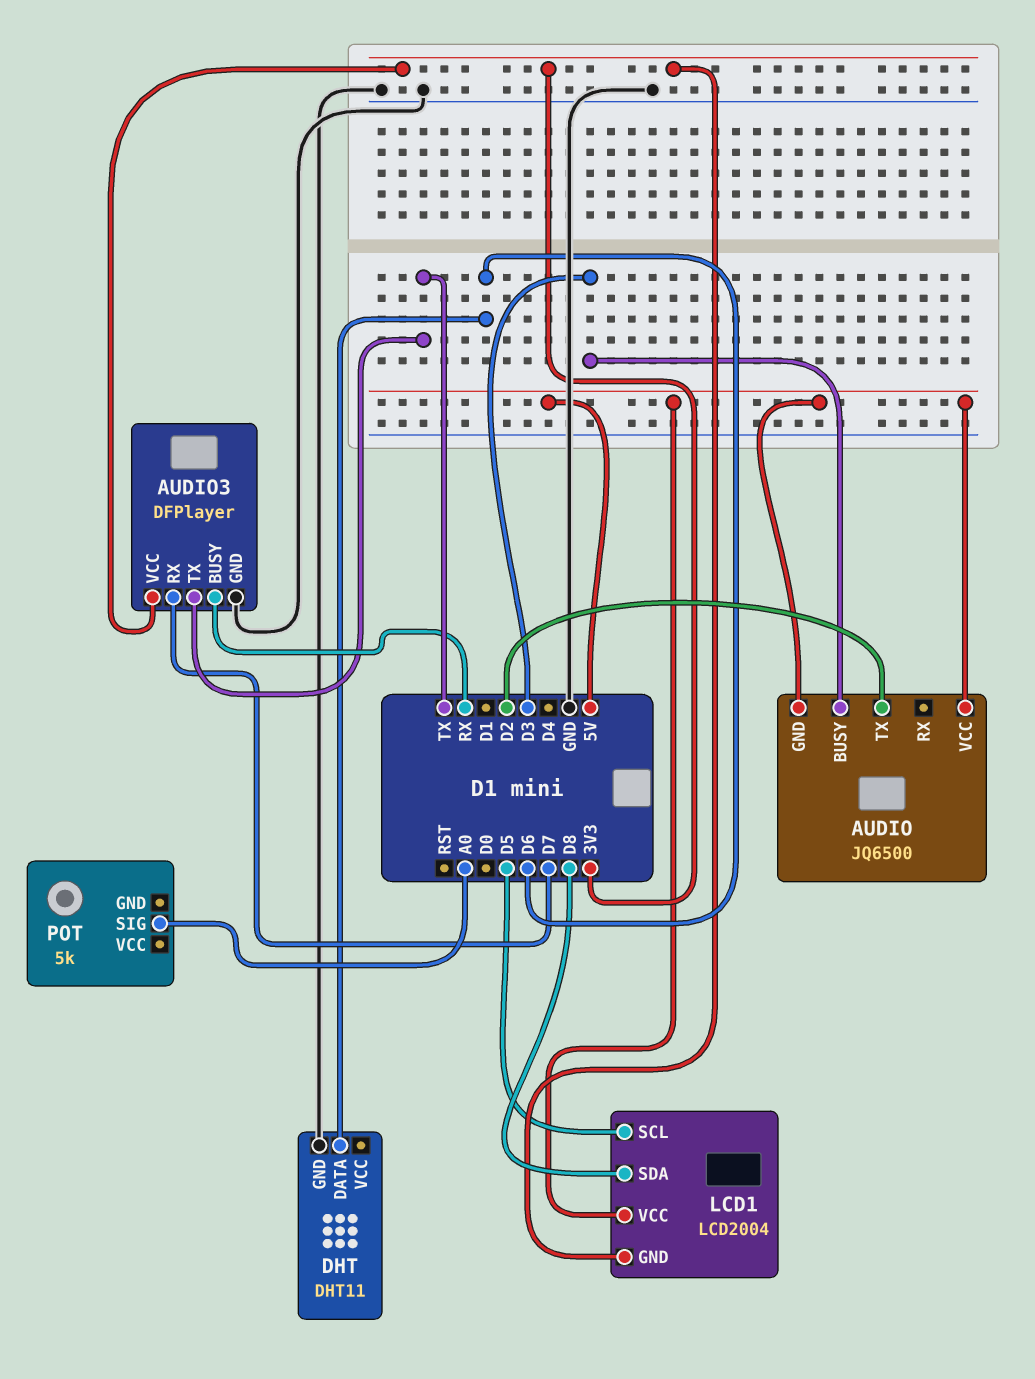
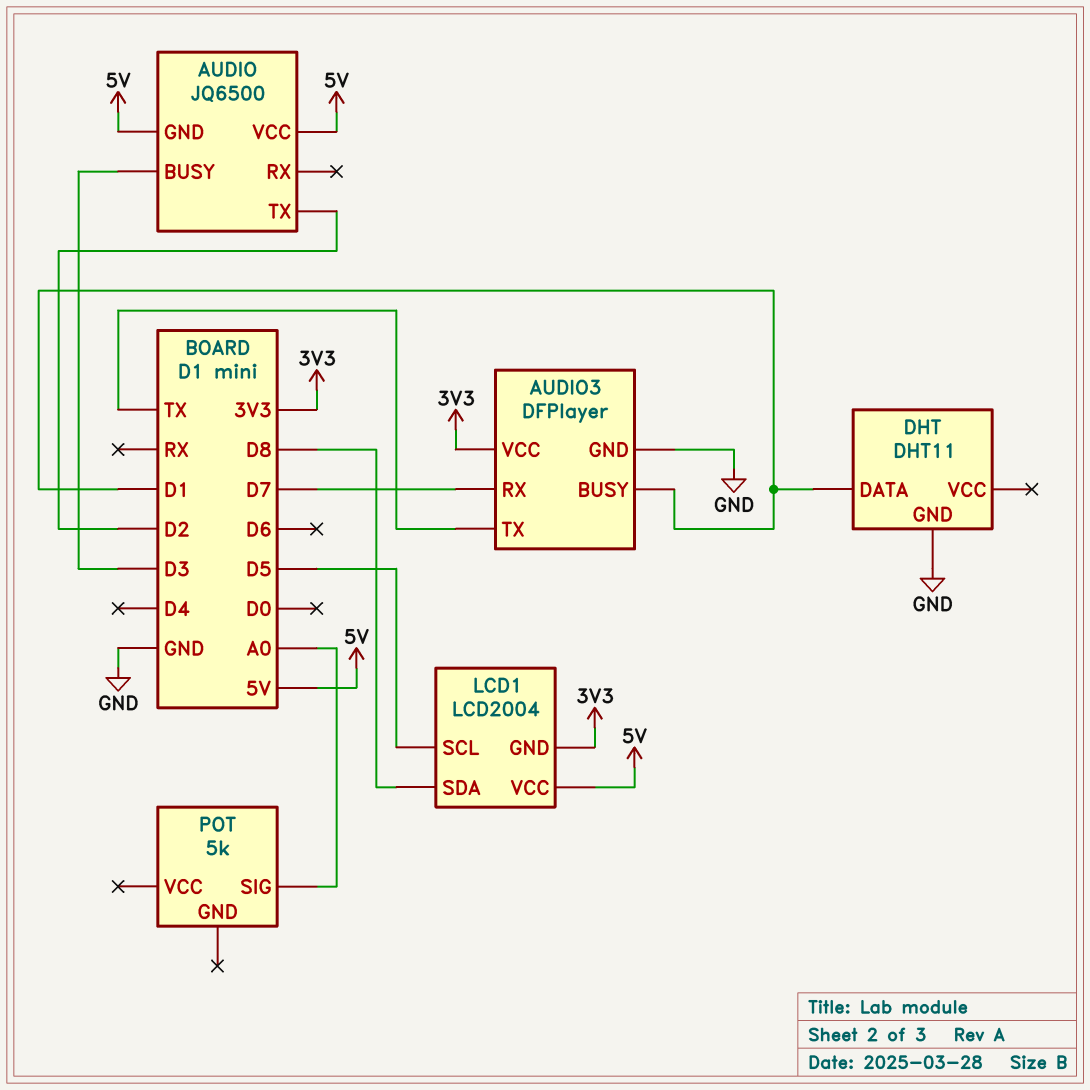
AUDIO3 pin BUSY: RX -> D1
DHT pin DATA: D6 -> D1

